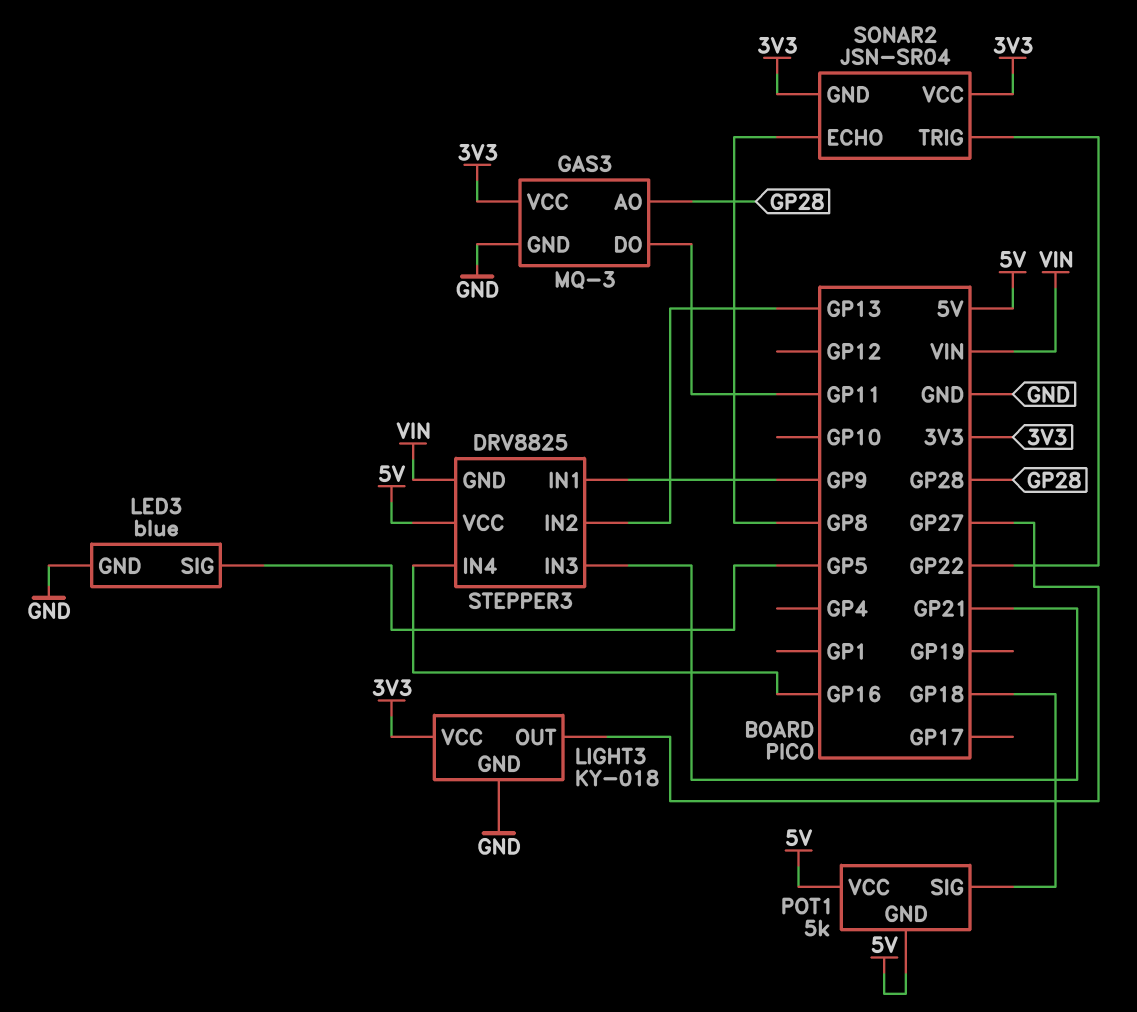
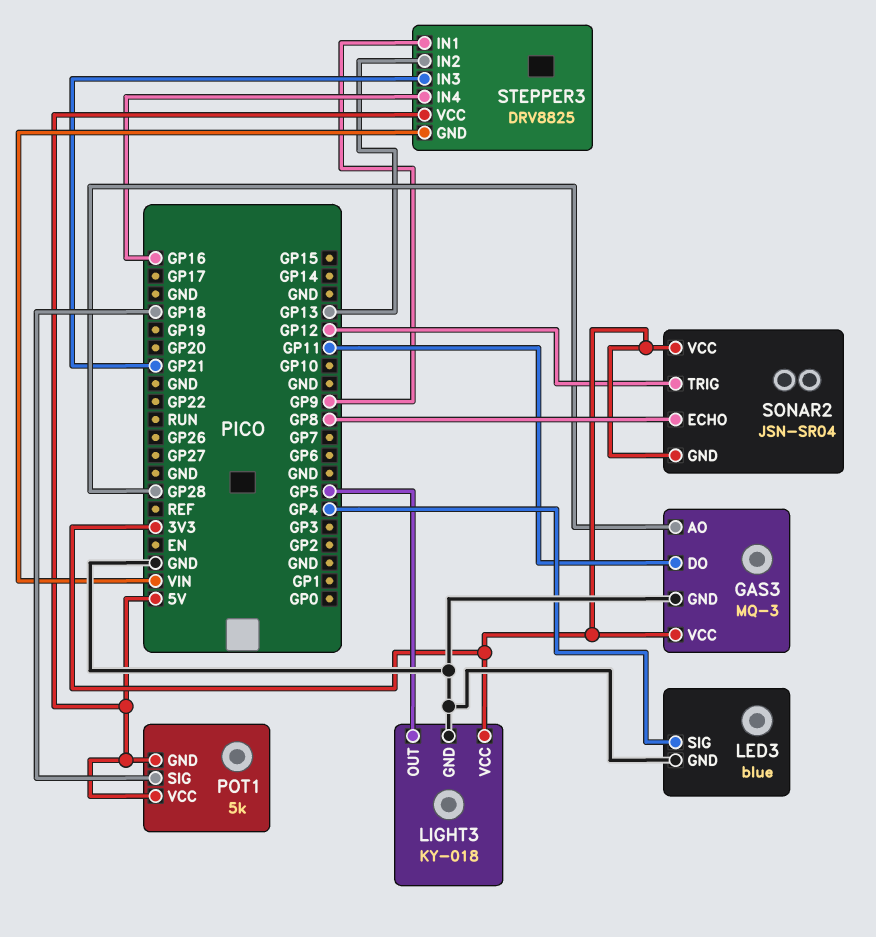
LED3 pin SIG: GP5 -> GP4
LIGHT3 pin OUT: GP27 -> GP5
SONAR2 pin TRIG: GP22 -> GP12

